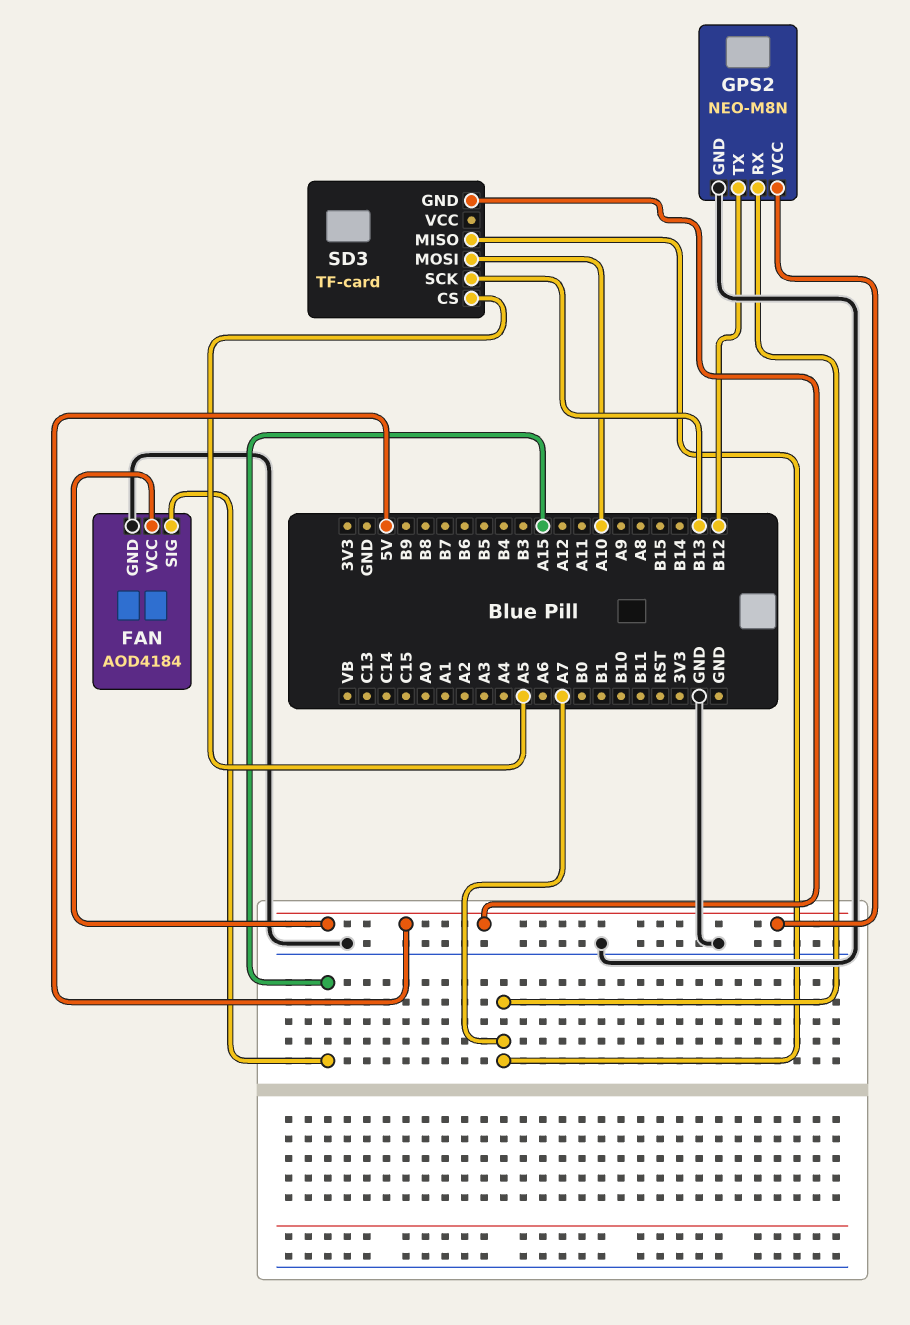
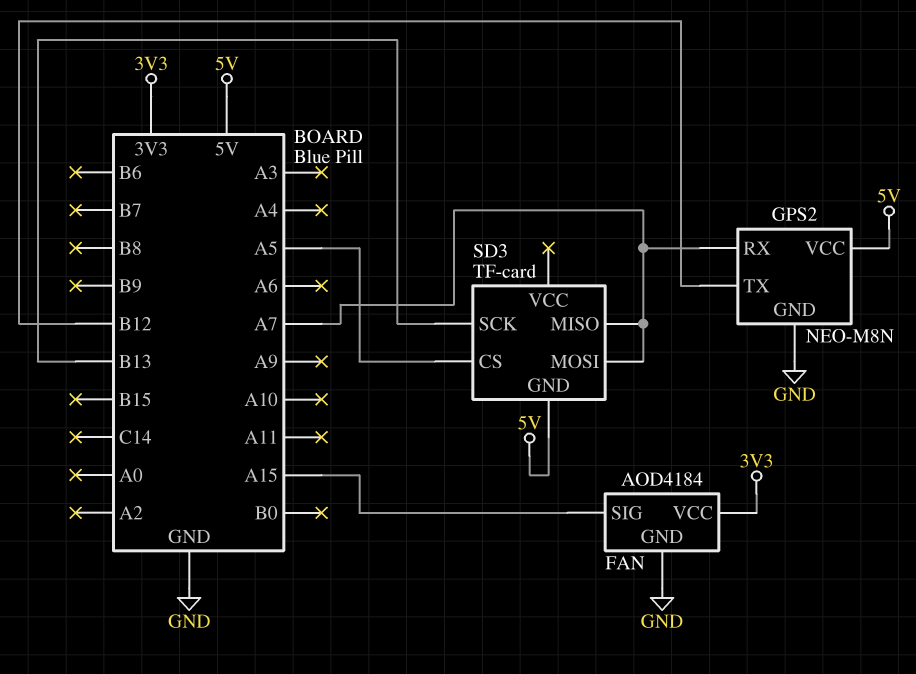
FAN pin VCC: 5V -> 3V3
SD3 pin MOSI: A10 -> A7

